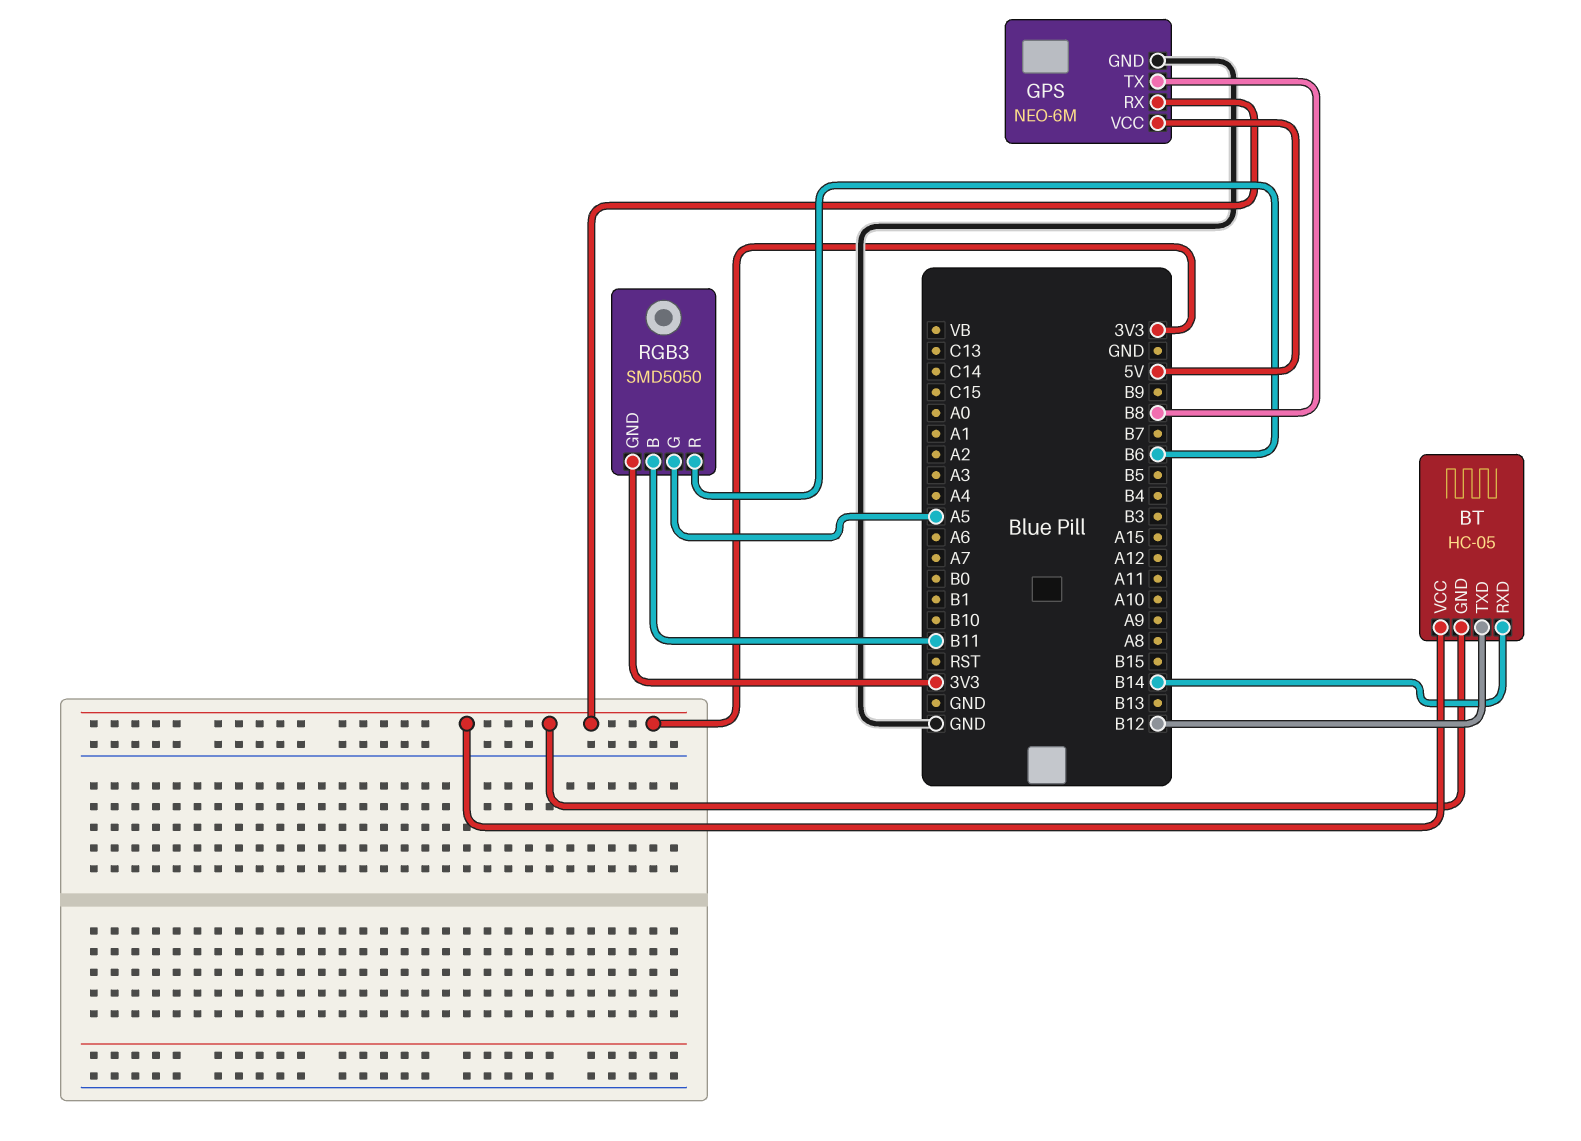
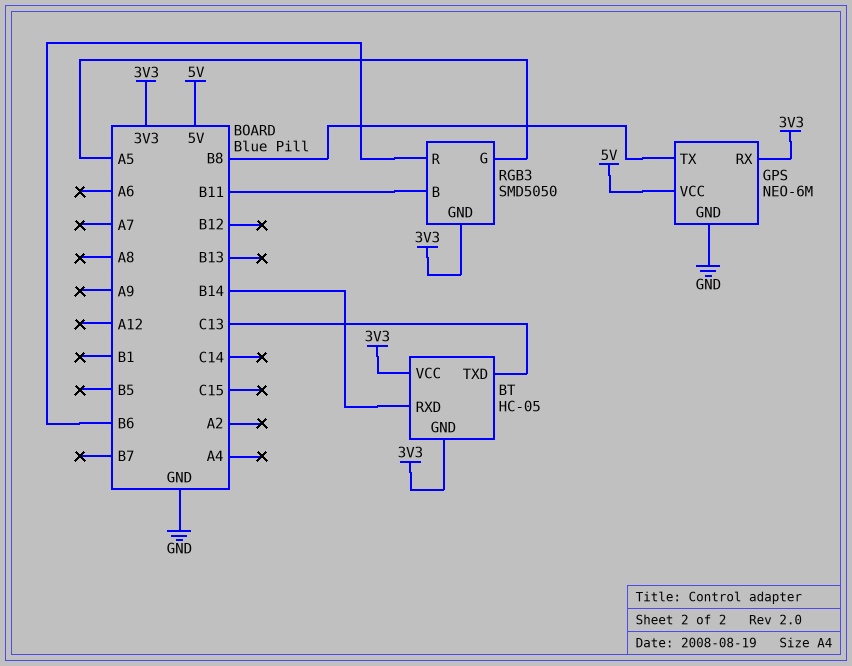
BT pin TXD: B12 -> C13

